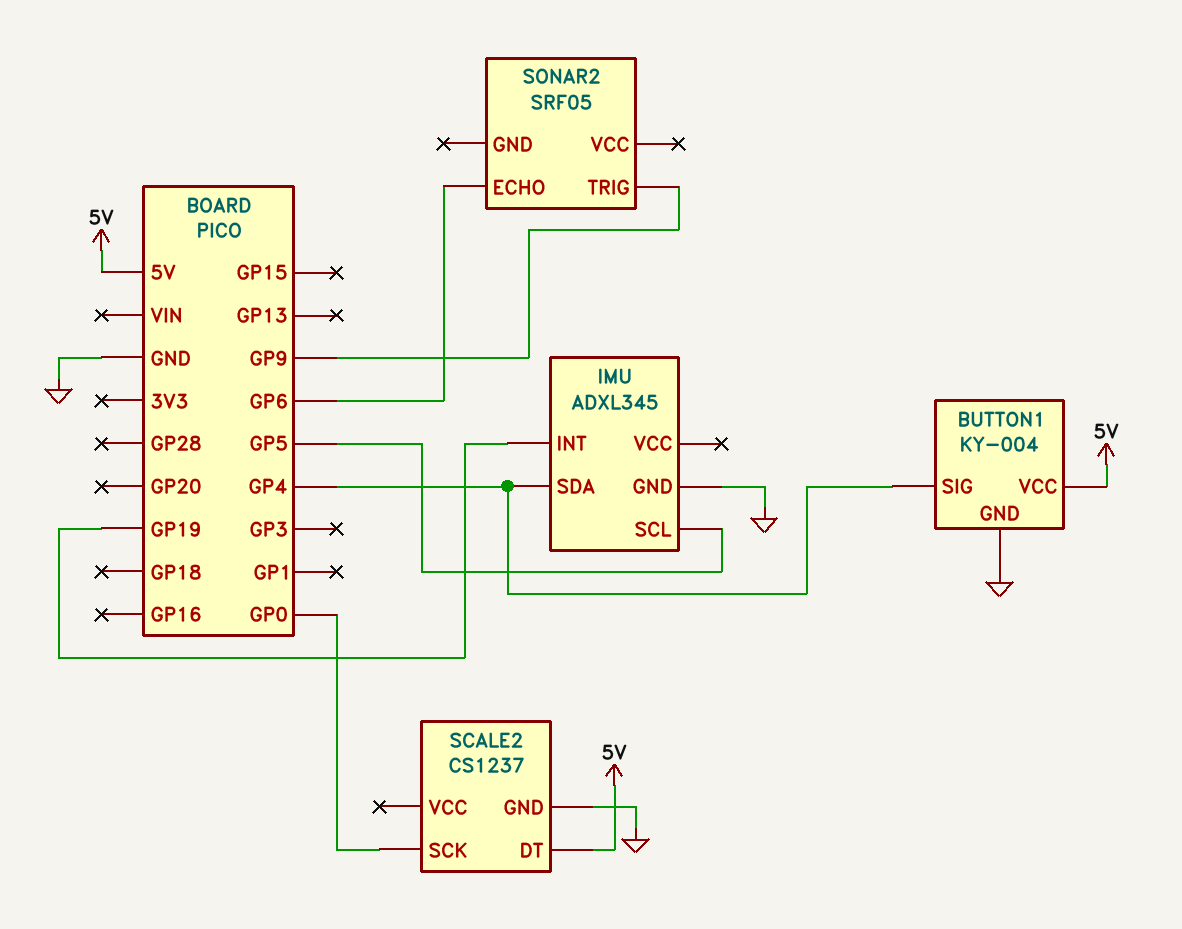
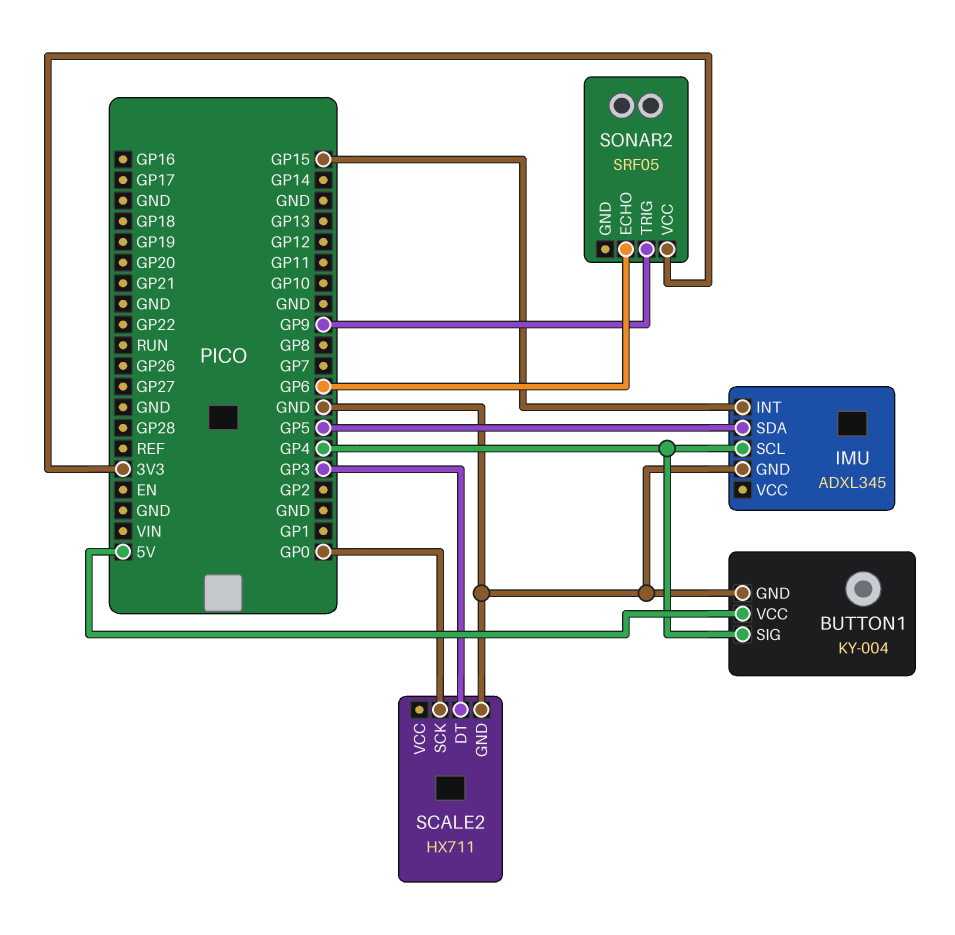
IMU pin INT: GP19 -> GP15
IMU pin SCL: GP5 -> GP4
IMU pin SDA: GP4 -> GP5
SCALE2: CS1237 -> HX711
SCALE2 pin DT: 5V -> GP3
SONAR2 pin VCC: none -> 3V3

